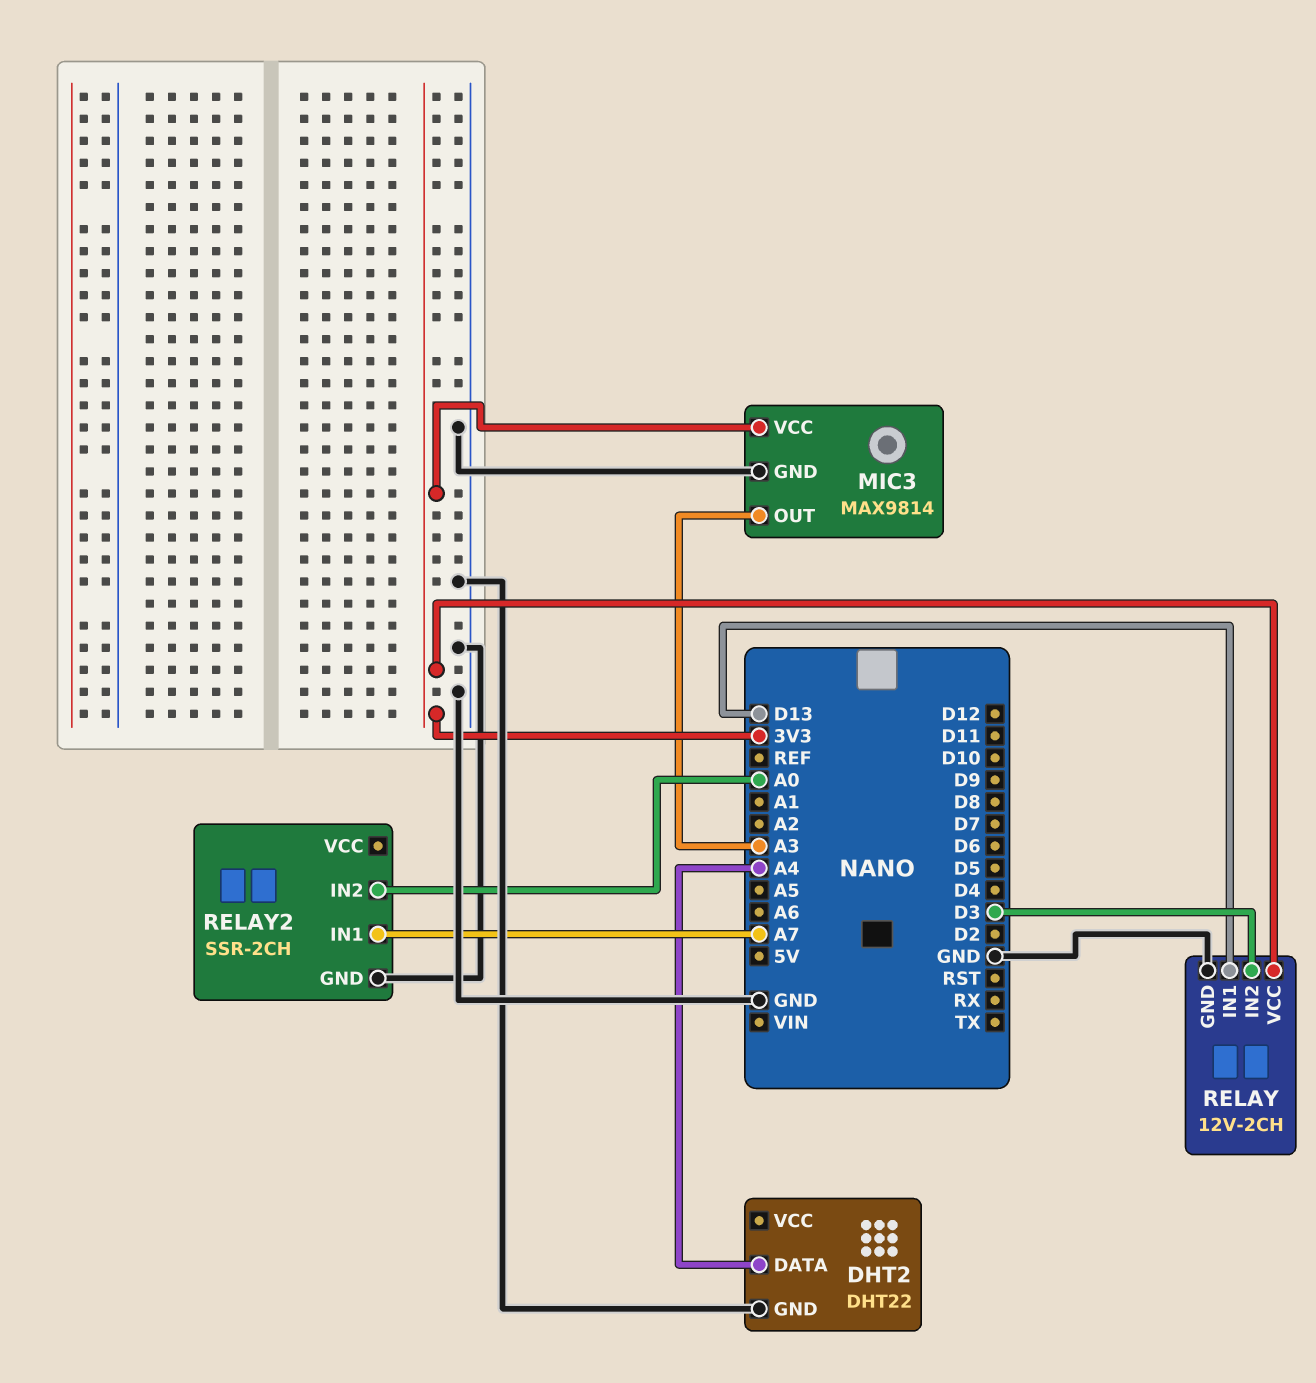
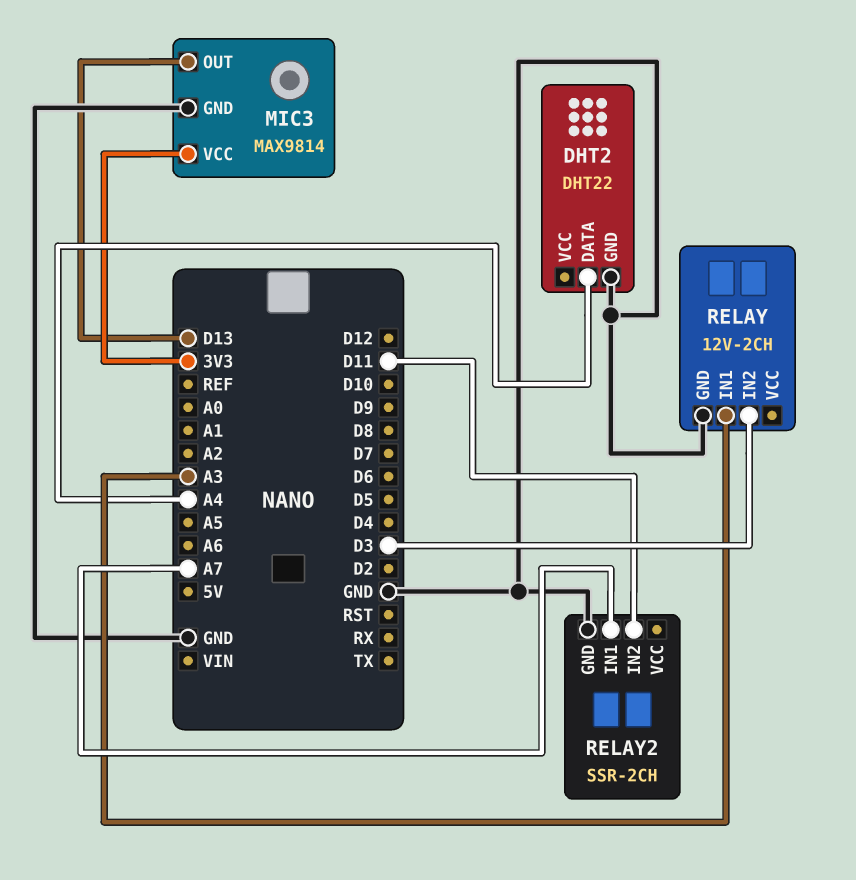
MIC3 pin OUT: A3 -> D13
RELAY pin IN1: D13 -> A3
RELAY pin VCC: 3V3 -> none
RELAY2 pin IN2: A0 -> D11

